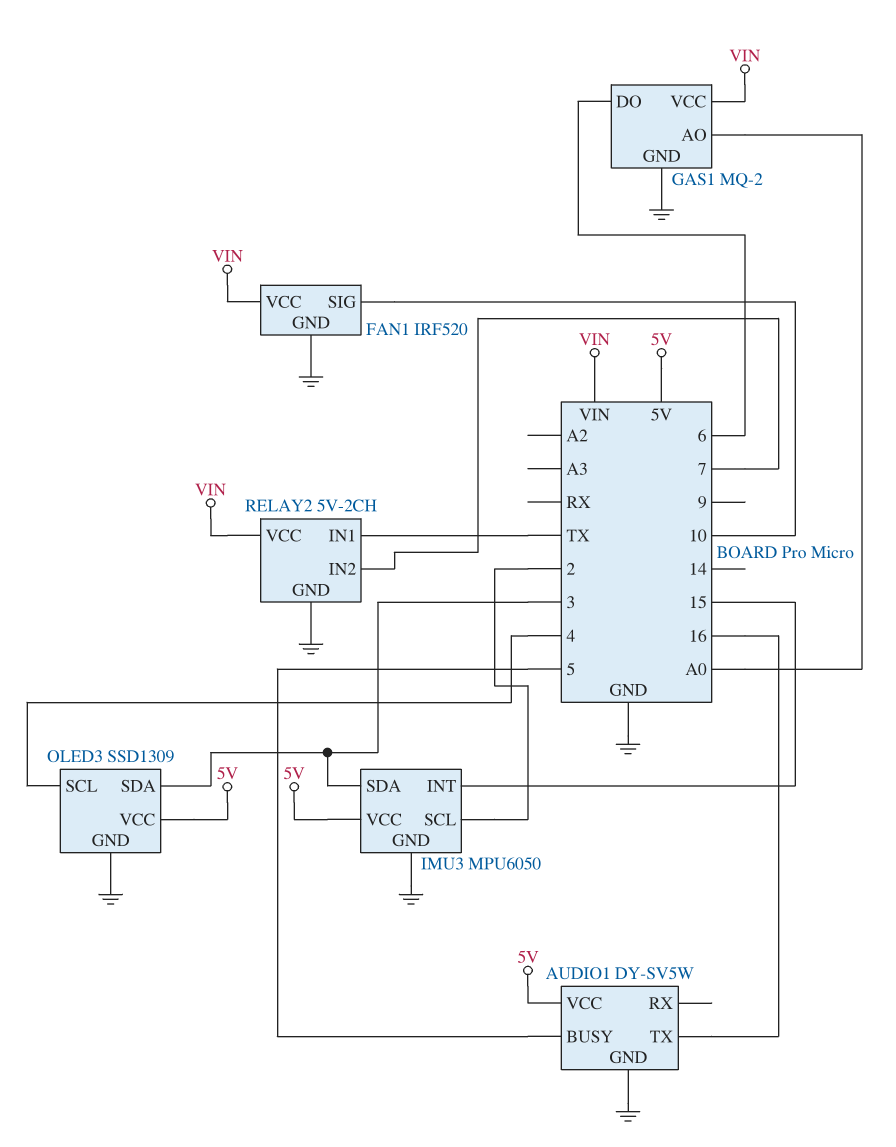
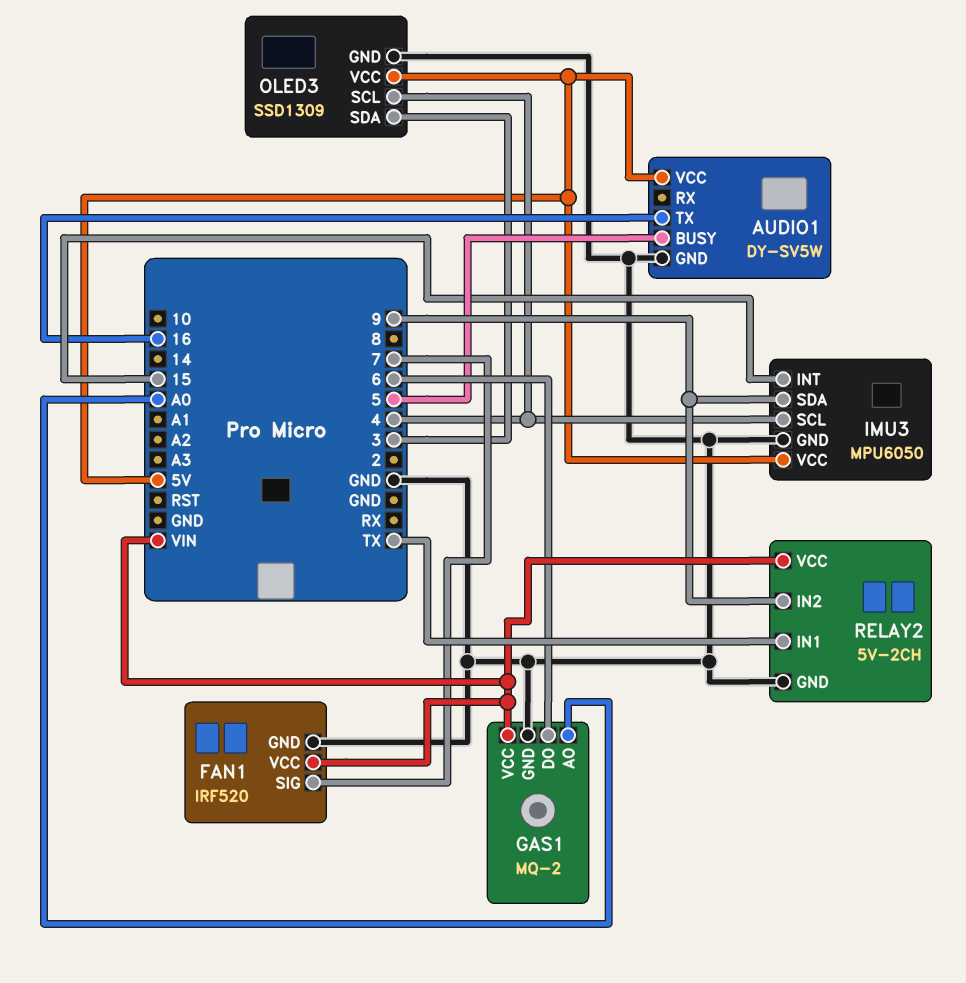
FAN1 pin SIG: 10 -> 7
IMU3 pin SCL: 2 -> 4
IMU3 pin SDA: 3 -> 9
RELAY2 pin IN2: 7 -> 9

